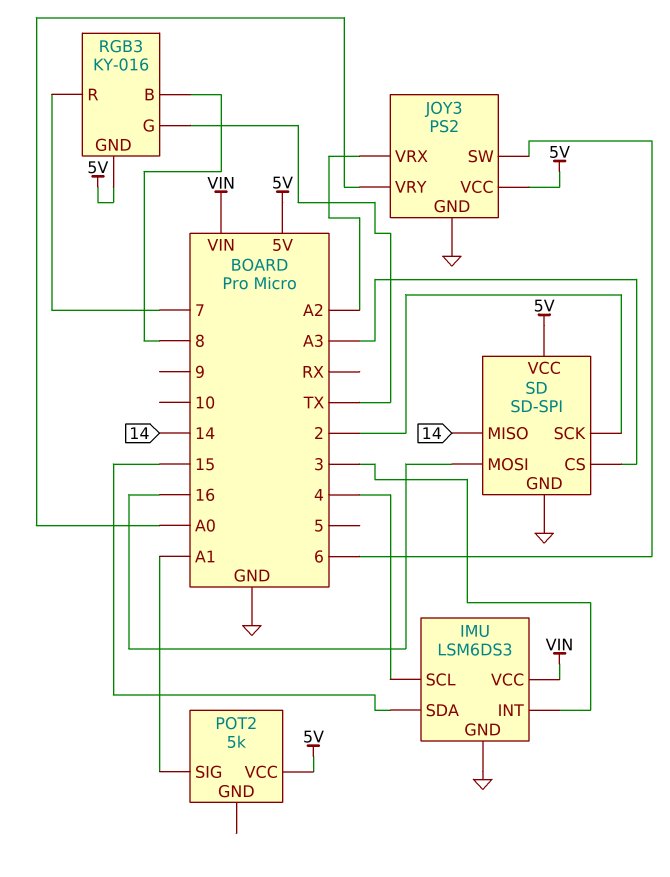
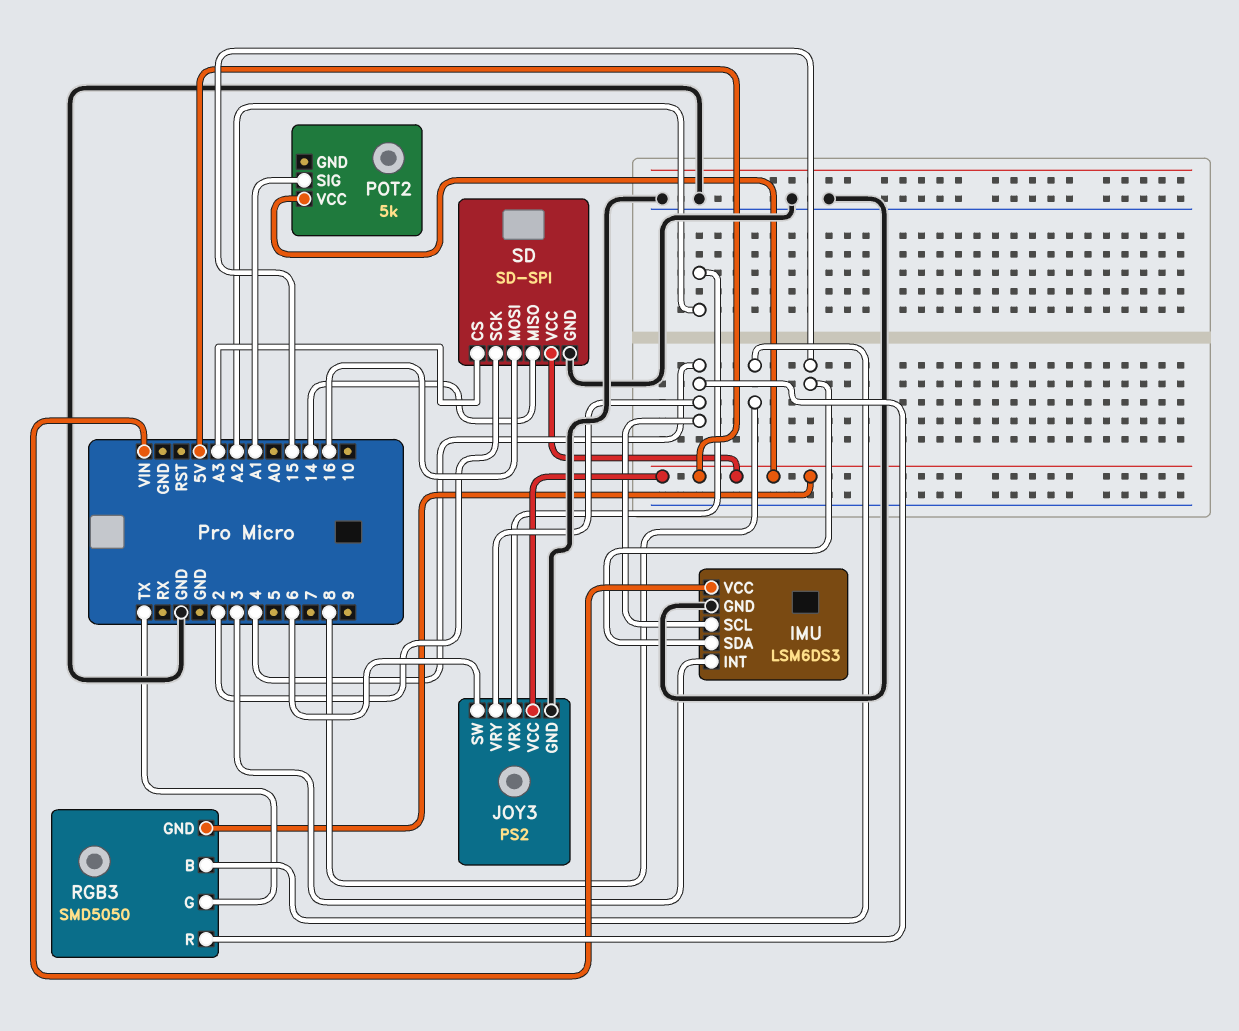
JOY3 pin VRY: A0 -> 4
RGB3: KY-016 -> SMD5050
RGB3 pin R: 7 -> 4

